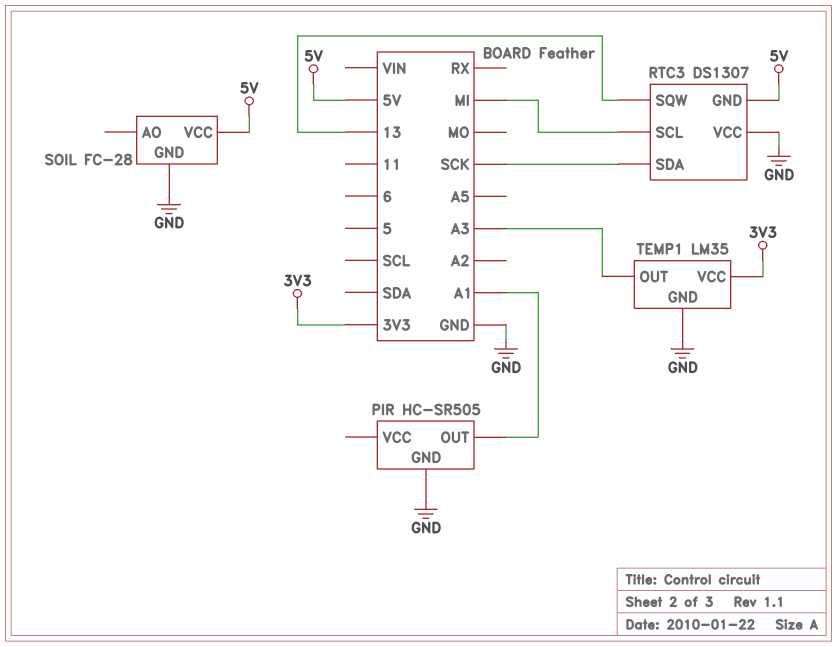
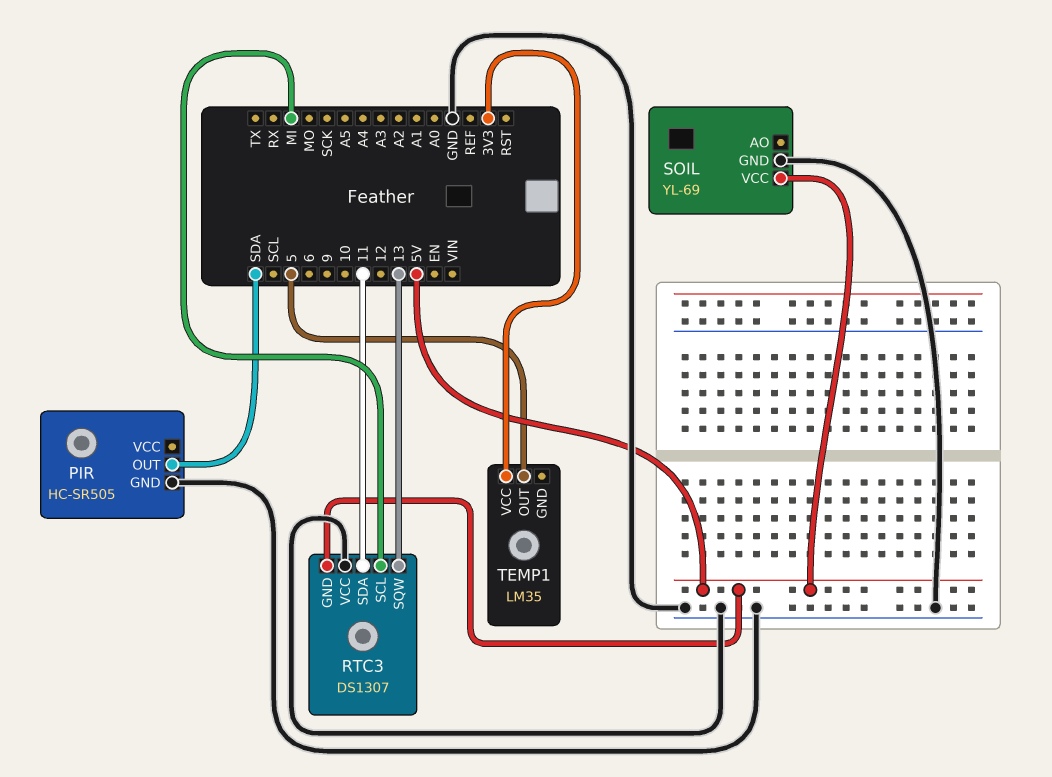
PIR pin OUT: A1 -> SDA
RTC3 pin SDA: SCK -> 11
SOIL: FC-28 -> YL-69
TEMP1 pin GND: GND -> none
TEMP1 pin OUT: A3 -> 5

